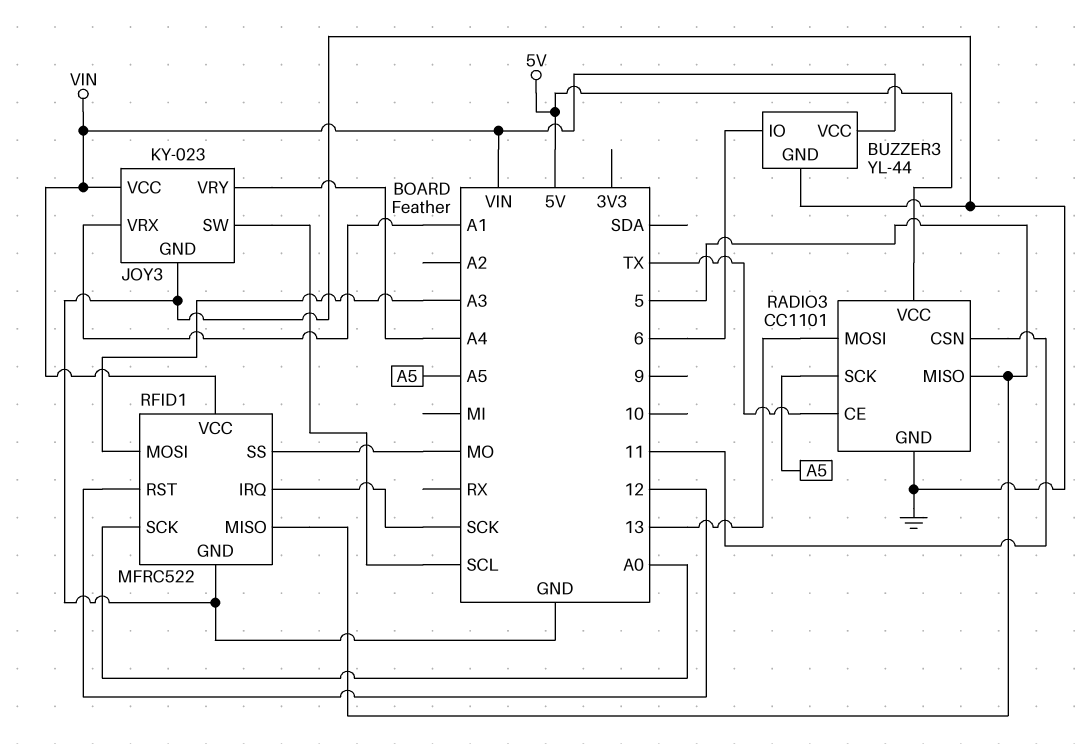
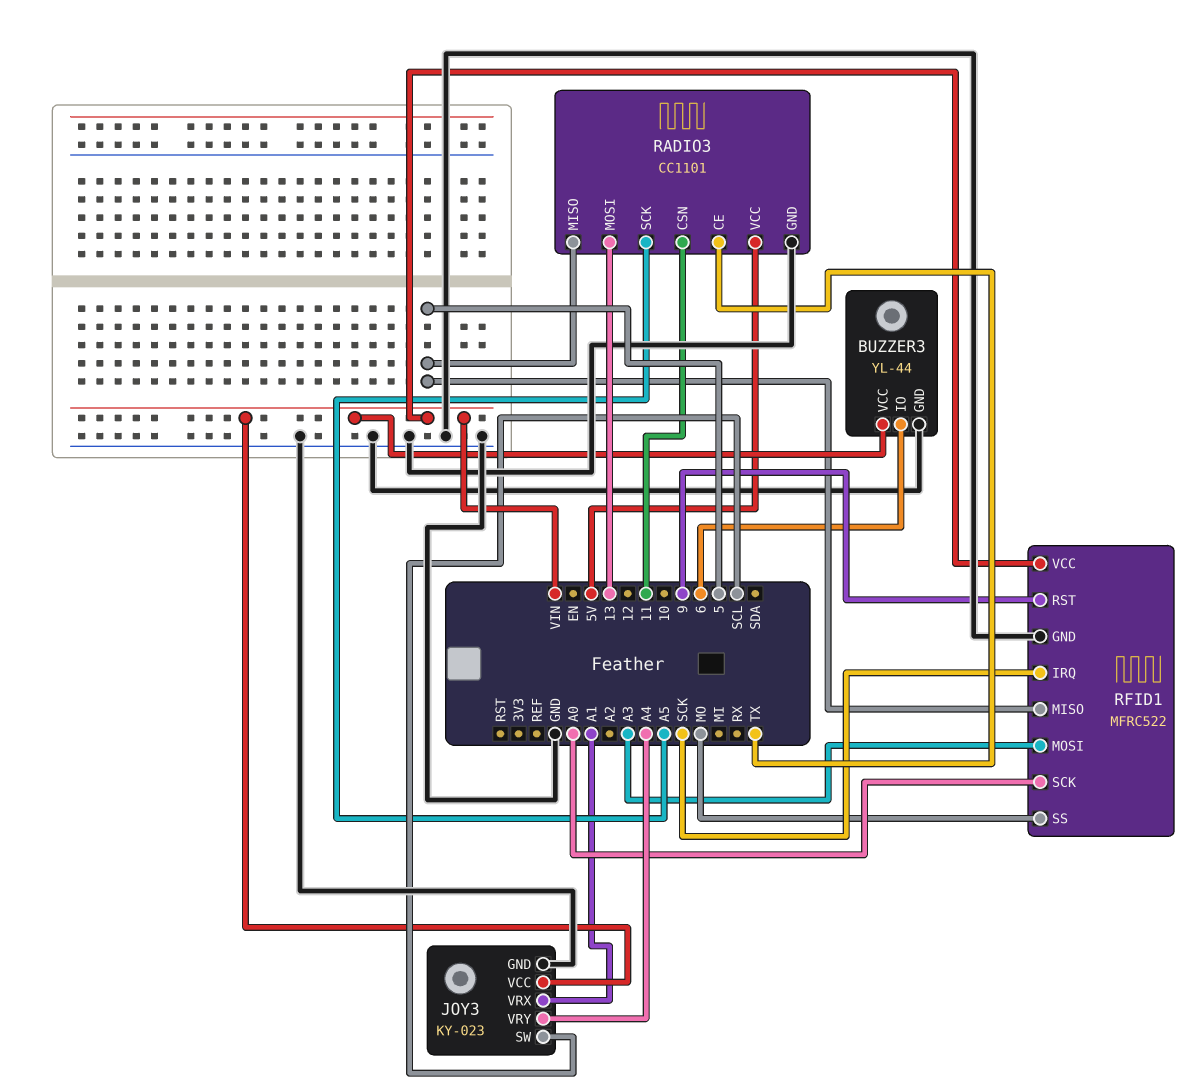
RFID1 pin RST: 12 -> 9

